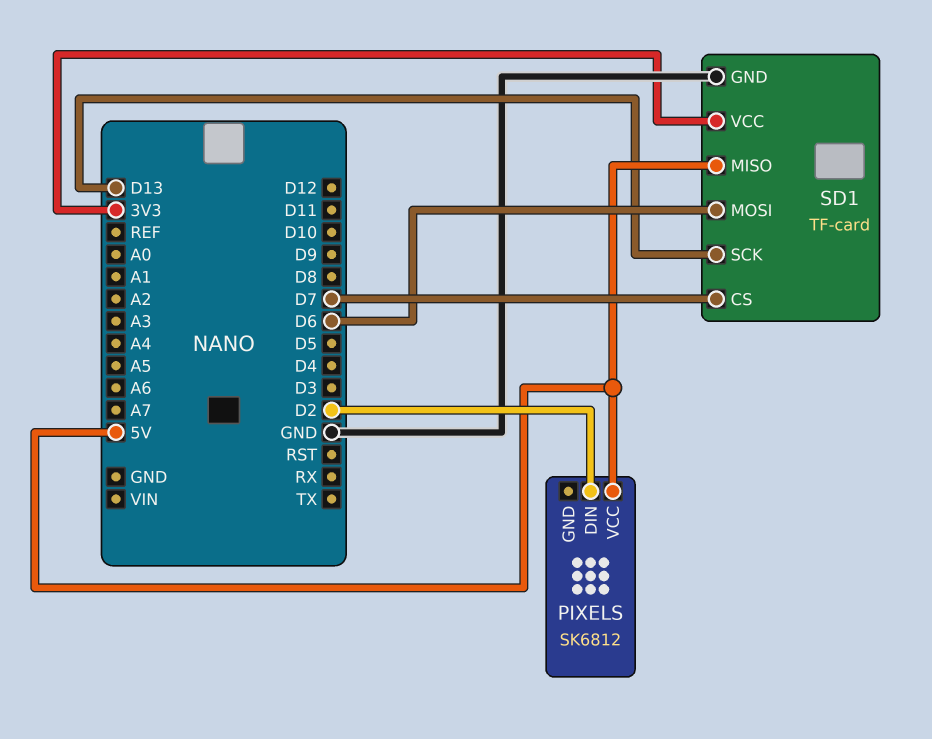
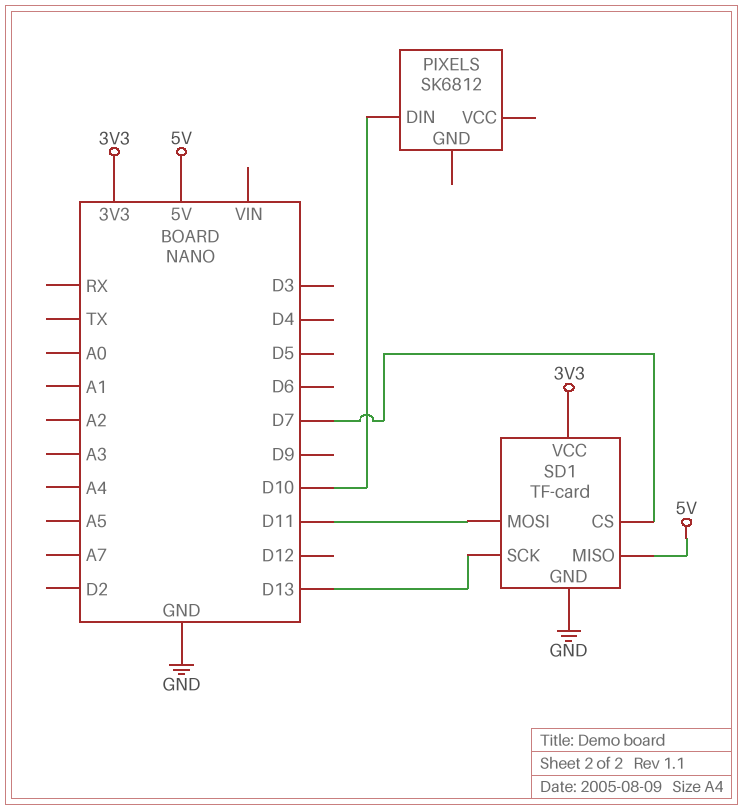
PIXELS pin DIN: D2 -> D10
PIXELS pin VCC: 5V -> none
SD1 pin MOSI: D6 -> D11

